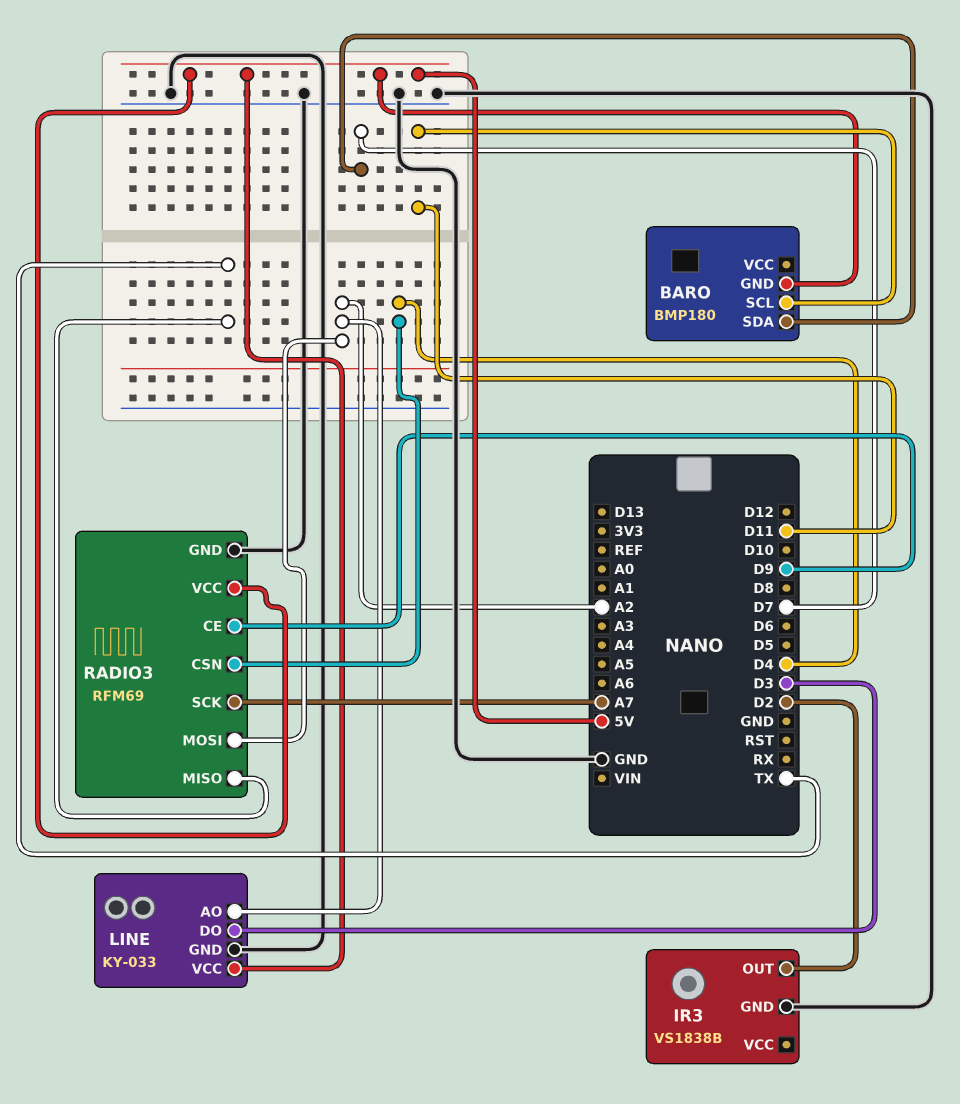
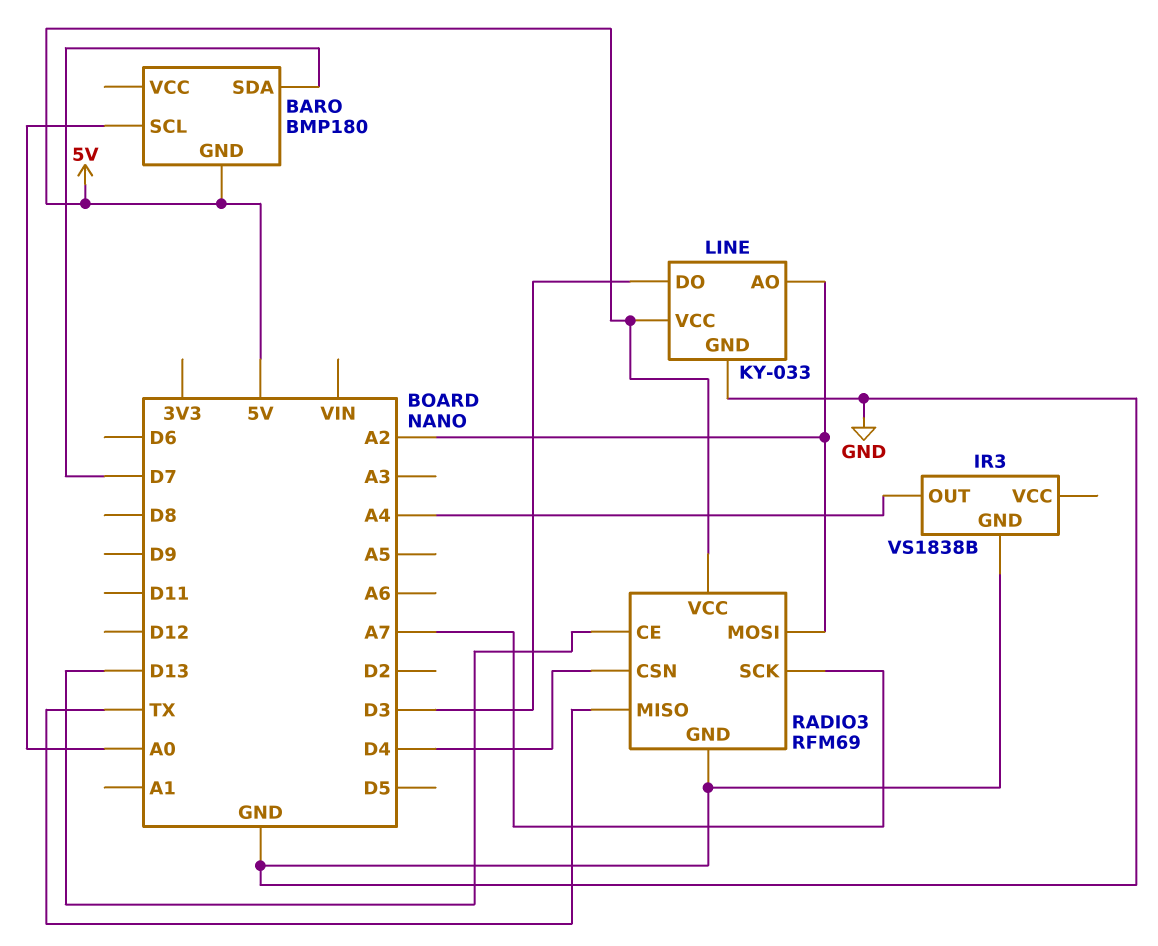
BARO pin SCL: D11 -> A0
IR3 pin OUT: D2 -> A4
RADIO3 pin CE: D9 -> D13

